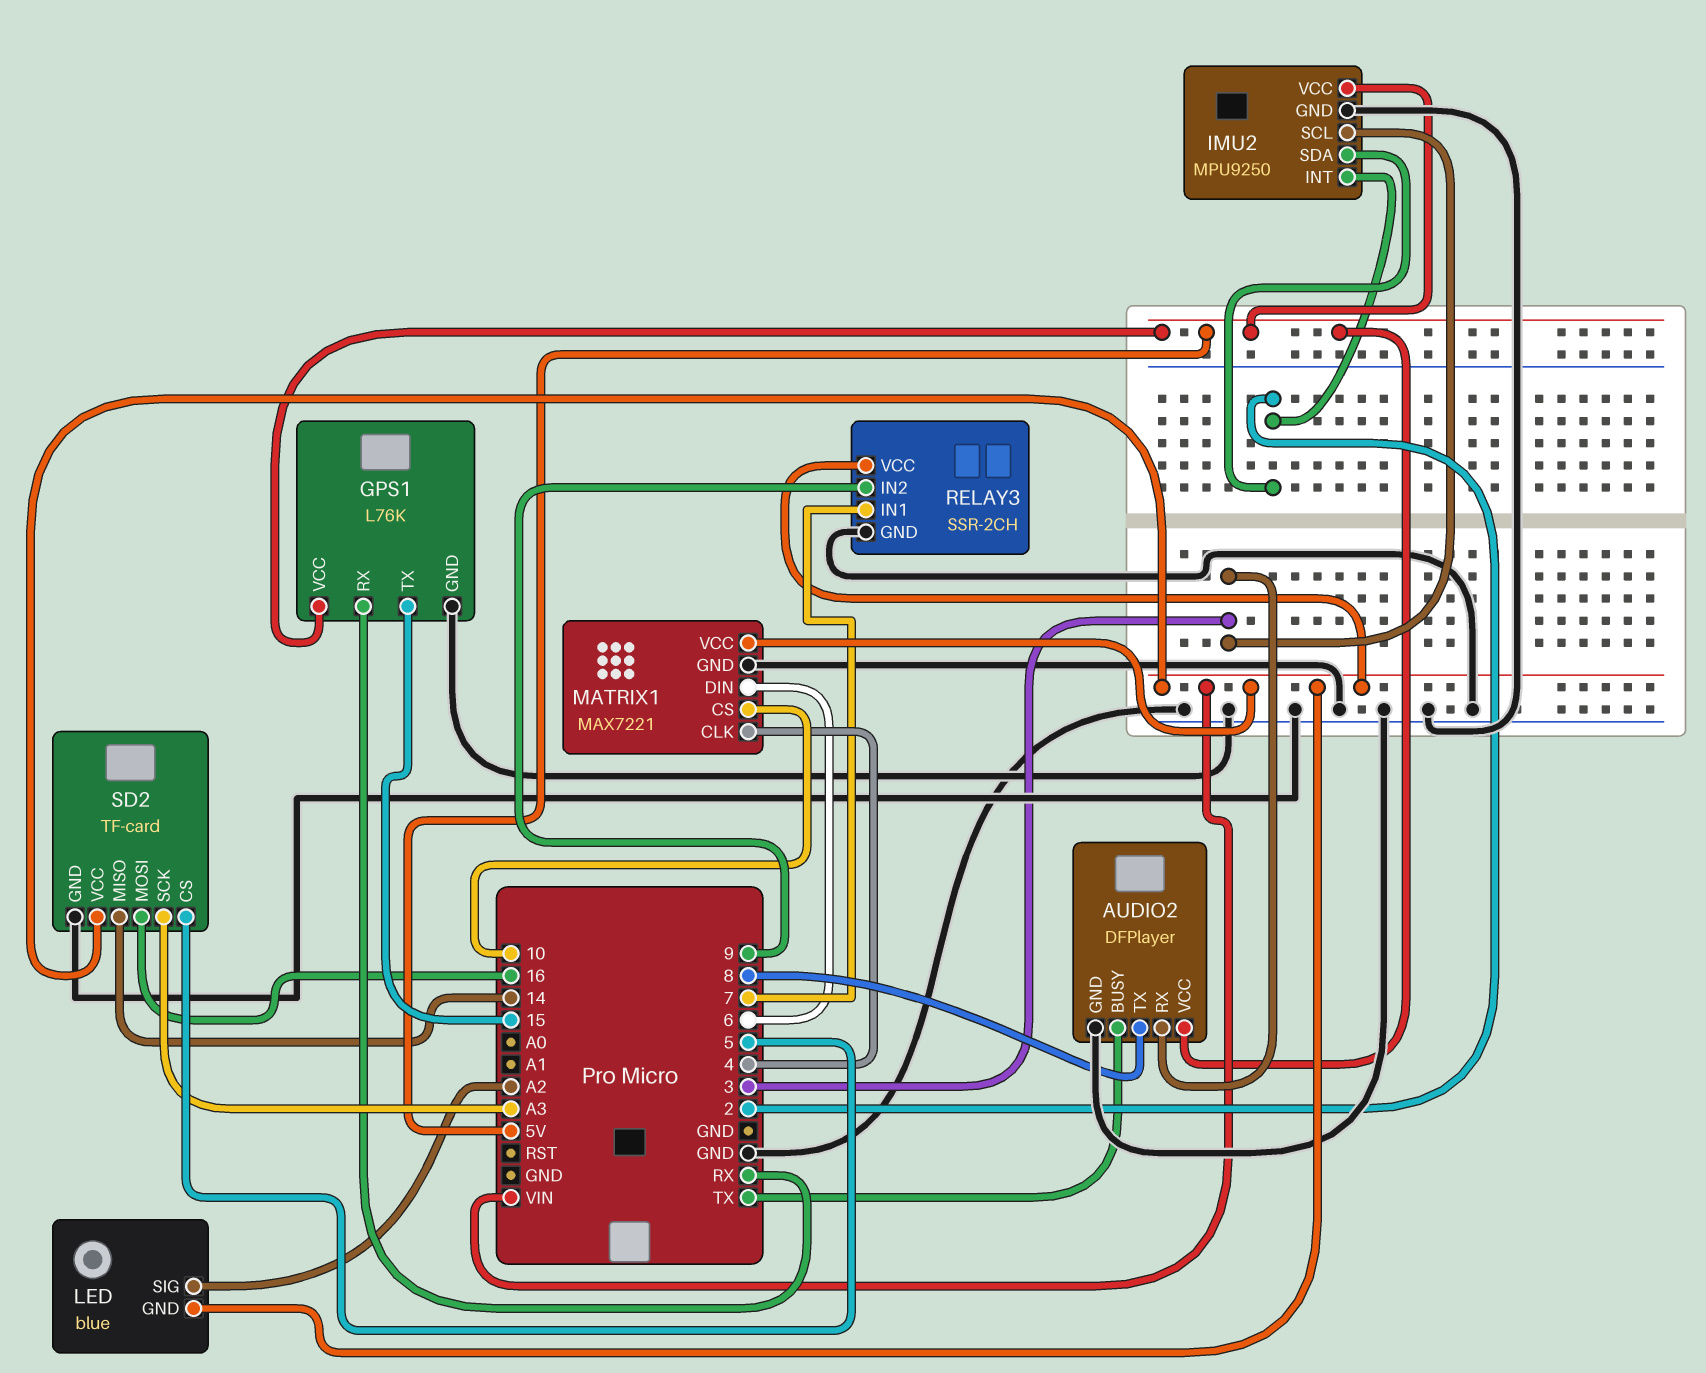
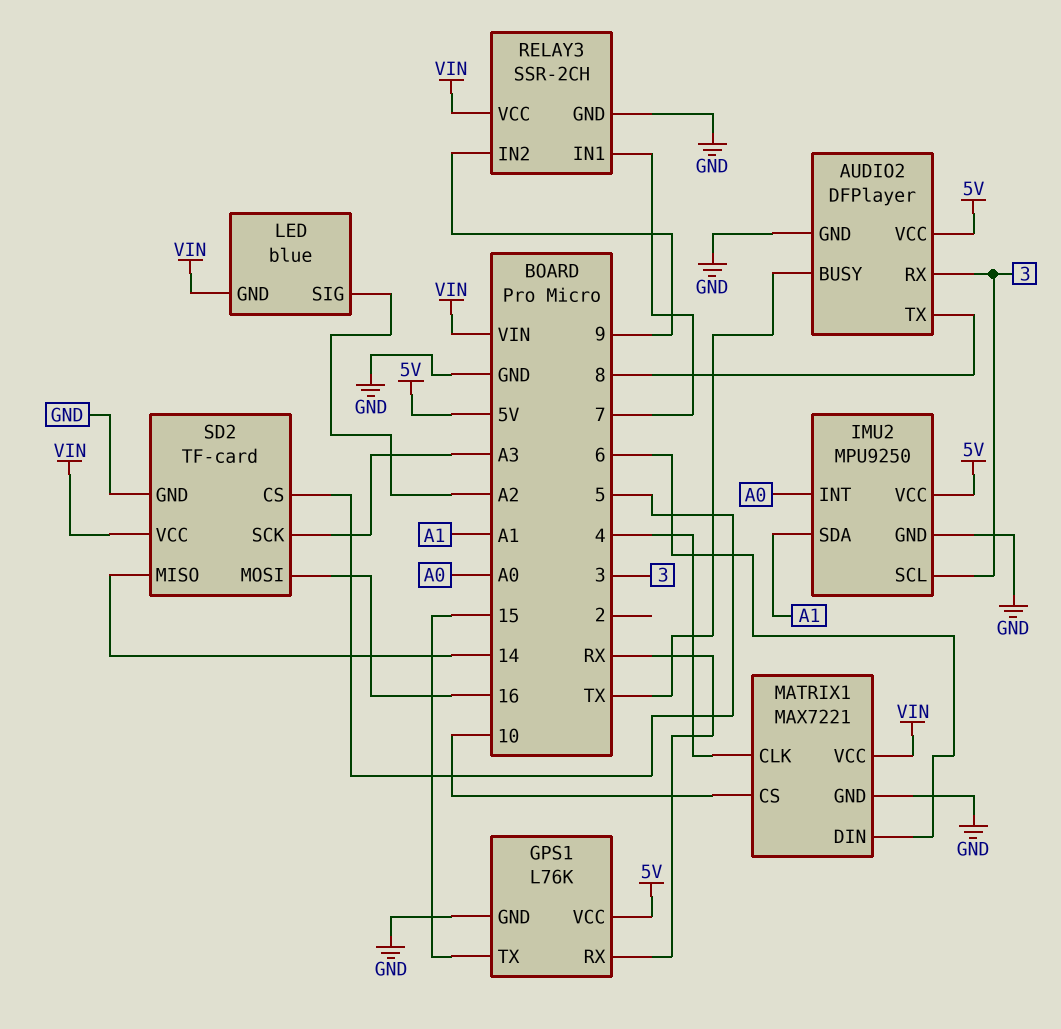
IMU2 pin INT: 2 -> A0
IMU2 pin SDA: 2 -> A1

